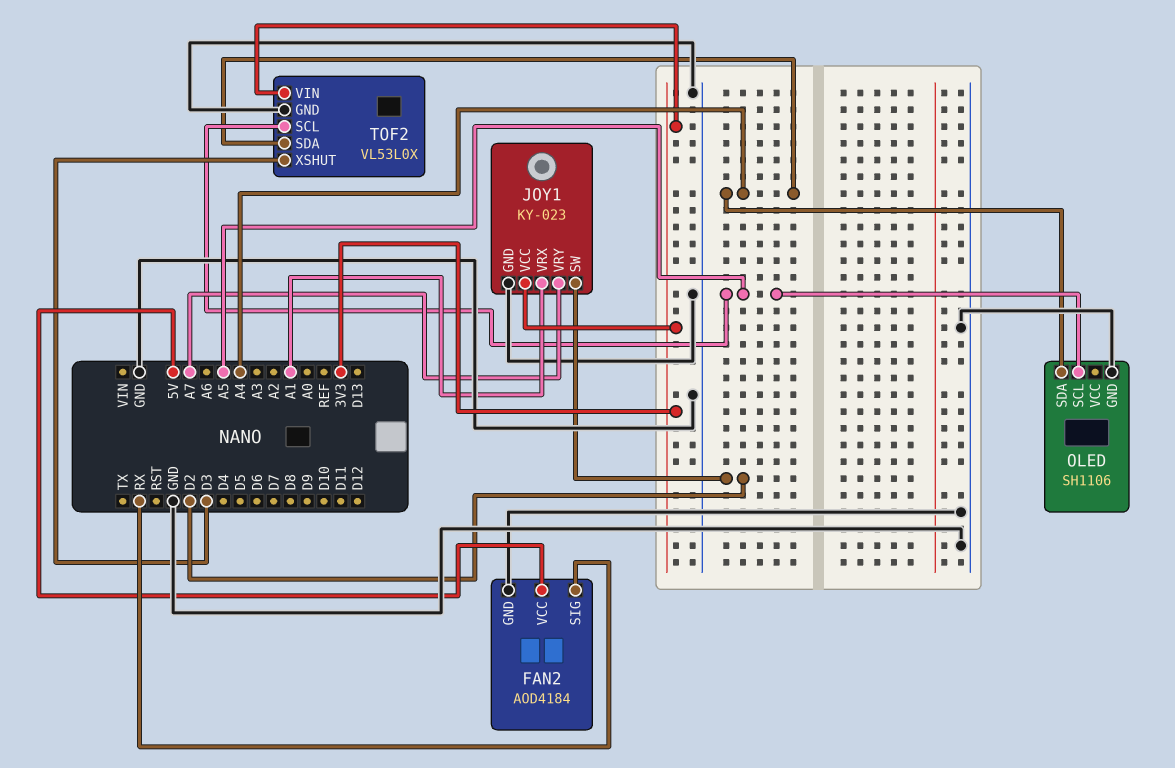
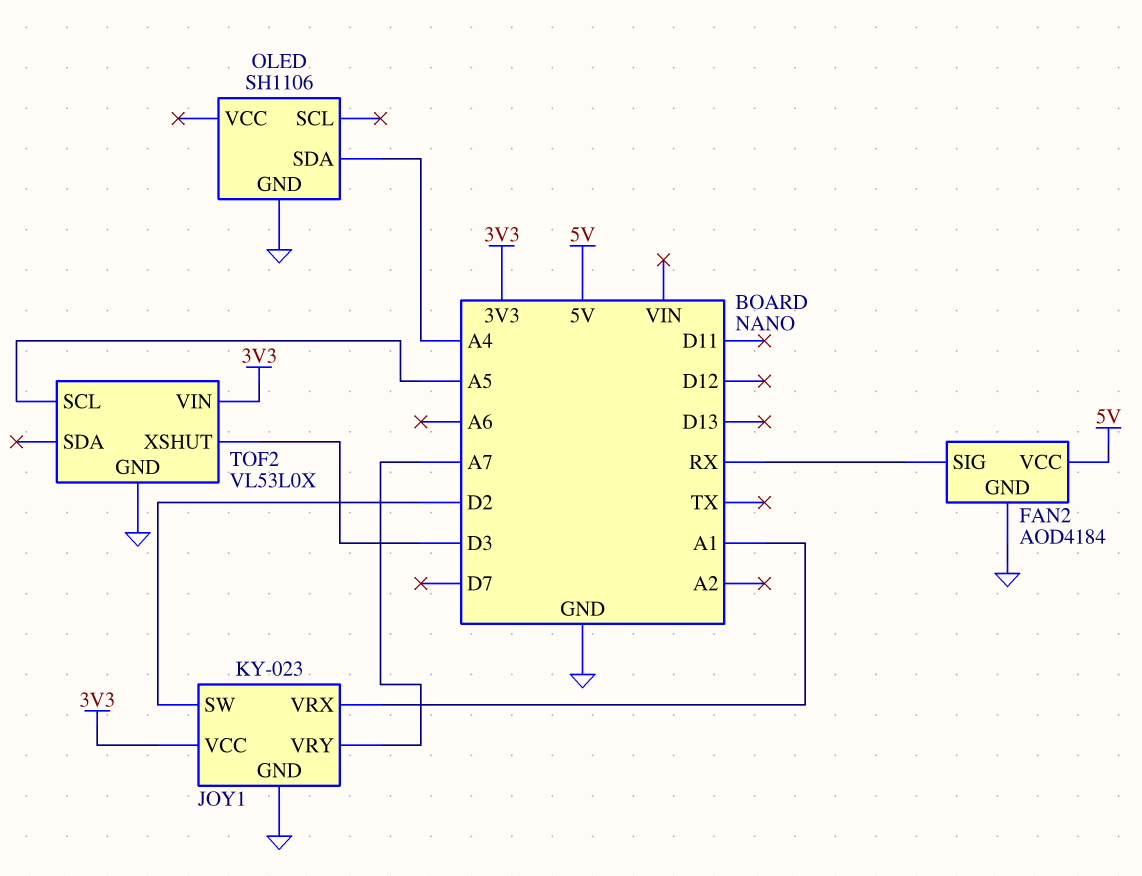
OLED pin SCL: A5 -> none
TOF2 pin SDA: A4 -> none

